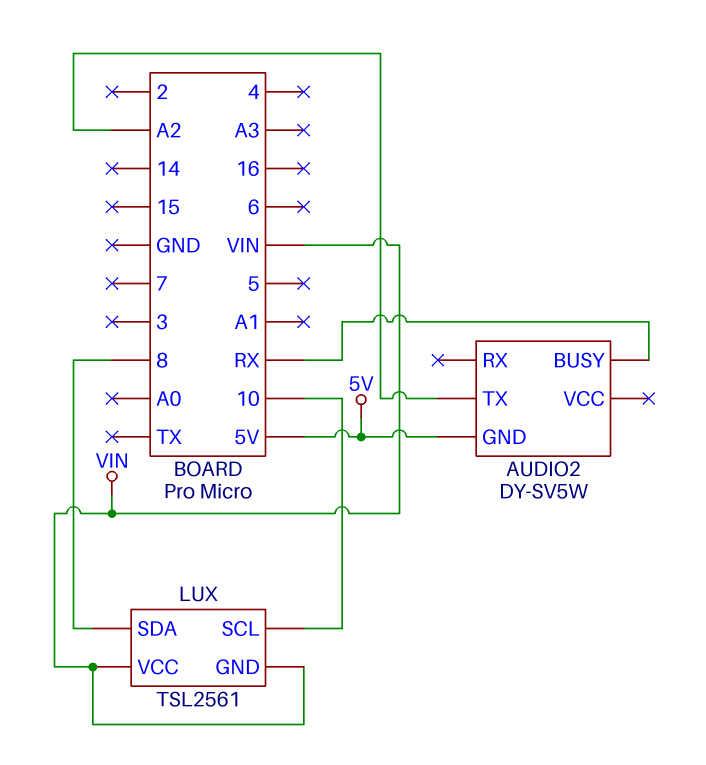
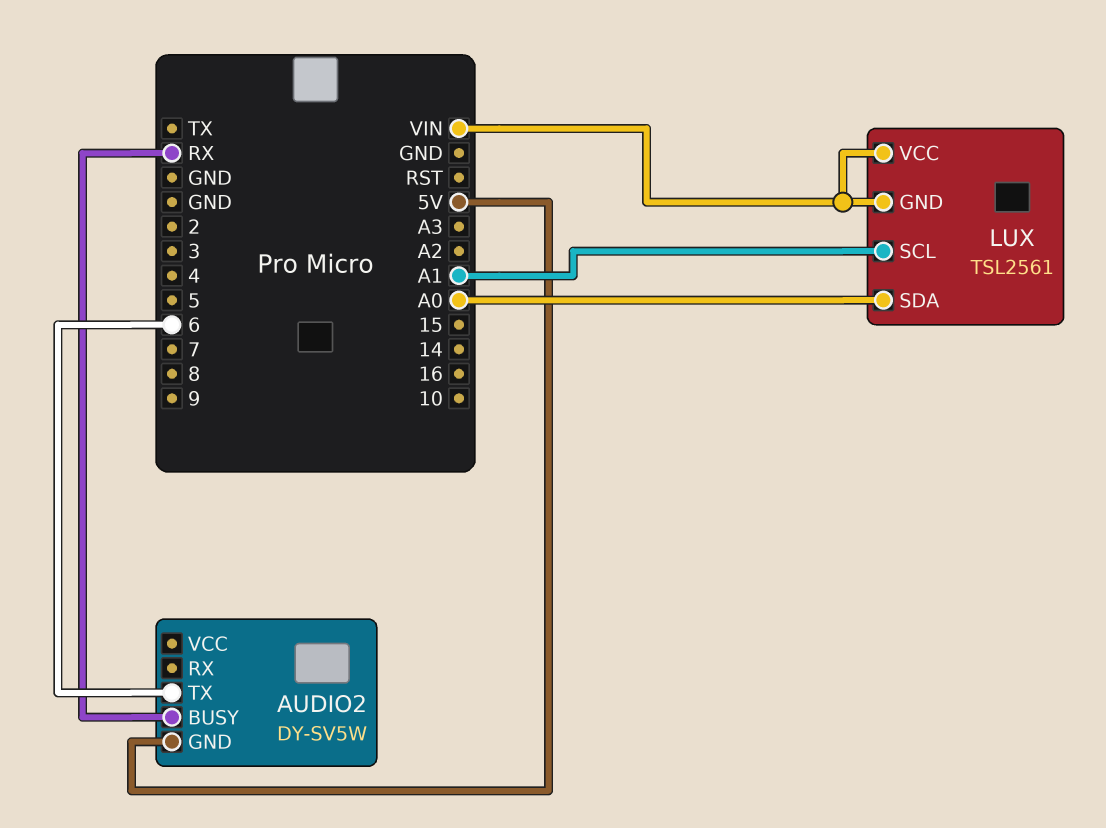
AUDIO2 pin TX: A2 -> 6
LUX pin SCL: 10 -> A1
LUX pin SDA: 8 -> A0

